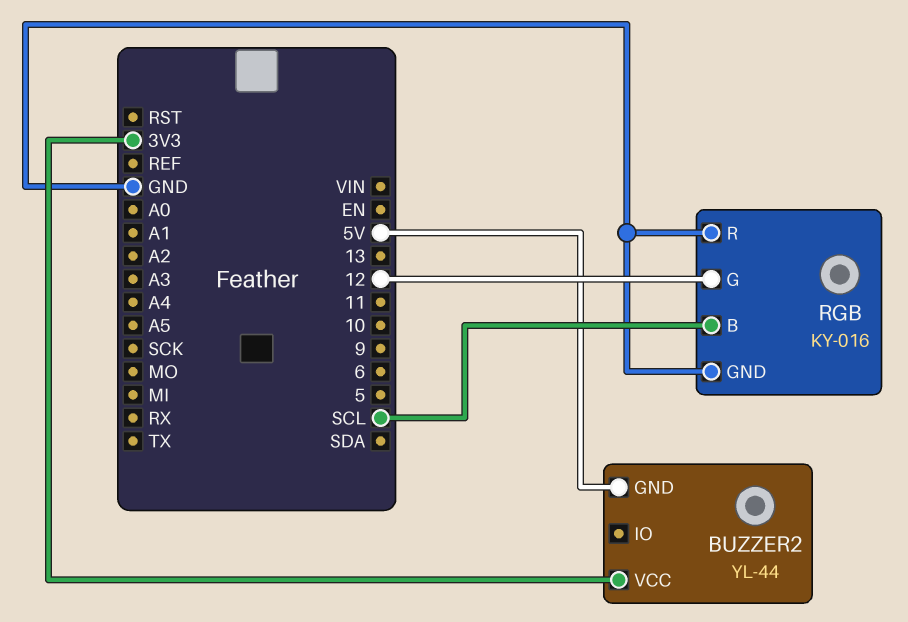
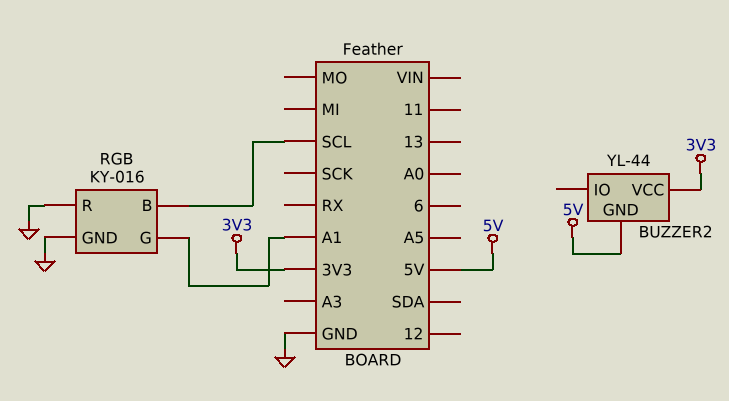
RGB pin G: 12 -> A1

